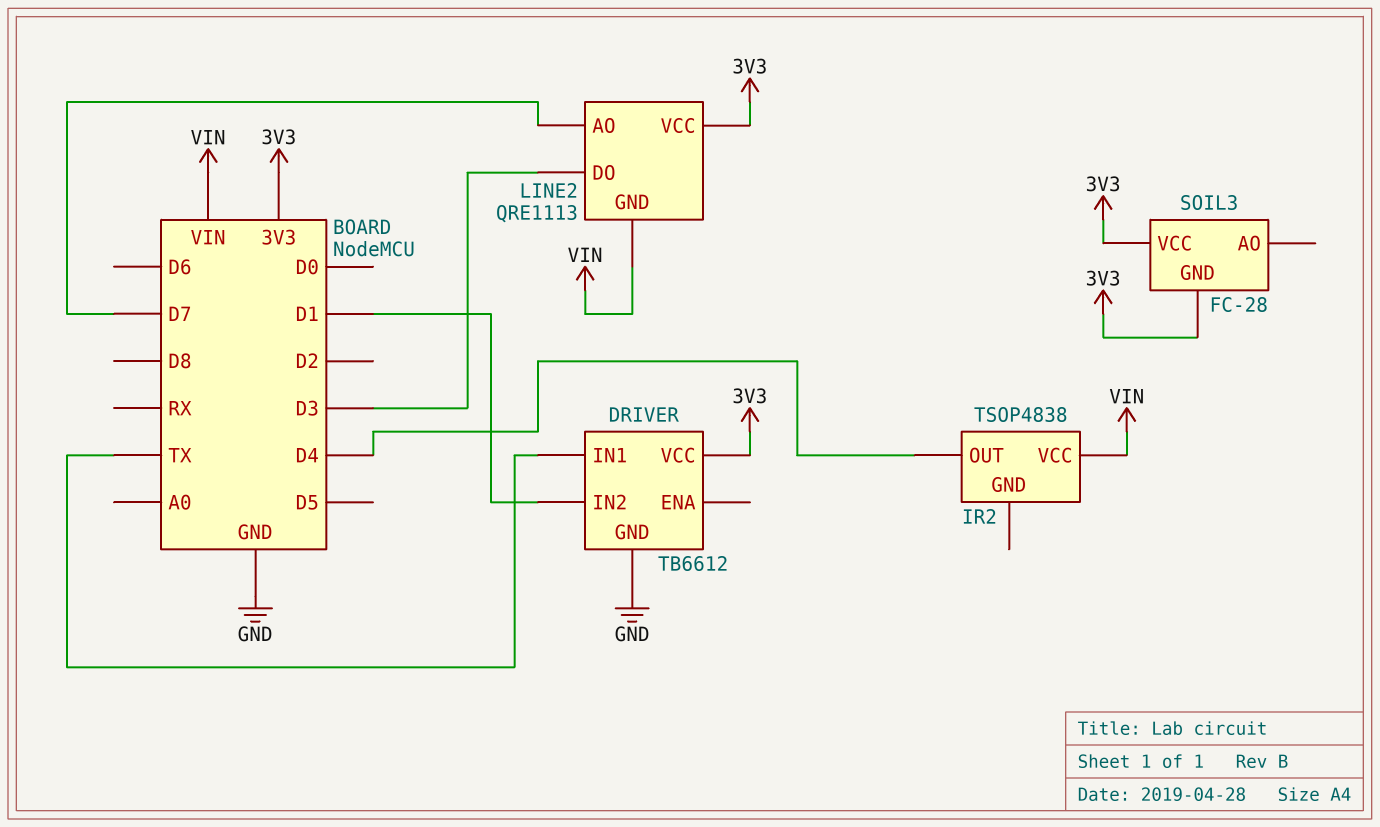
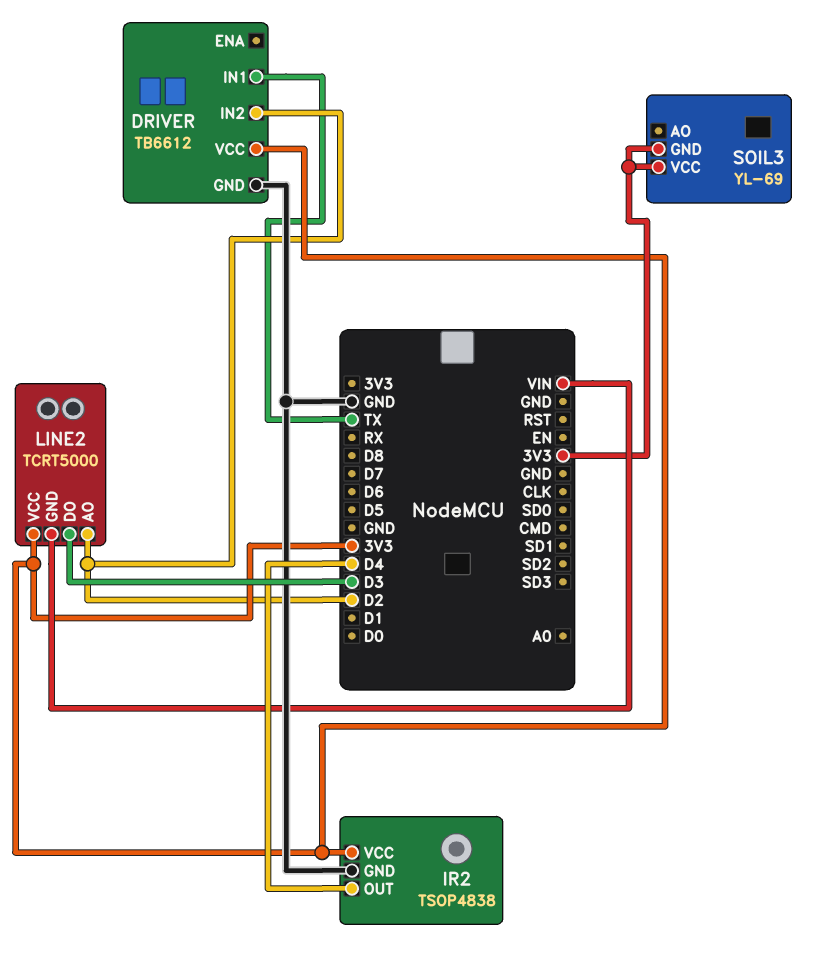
DRIVER pin IN2: D1 -> D2
IR2 pin GND: none -> GND
IR2 pin VCC: VIN -> 3V3
LINE2: QRE1113 -> TCRT5000
LINE2 pin AO: D7 -> D2
SOIL3: FC-28 -> YL-69

